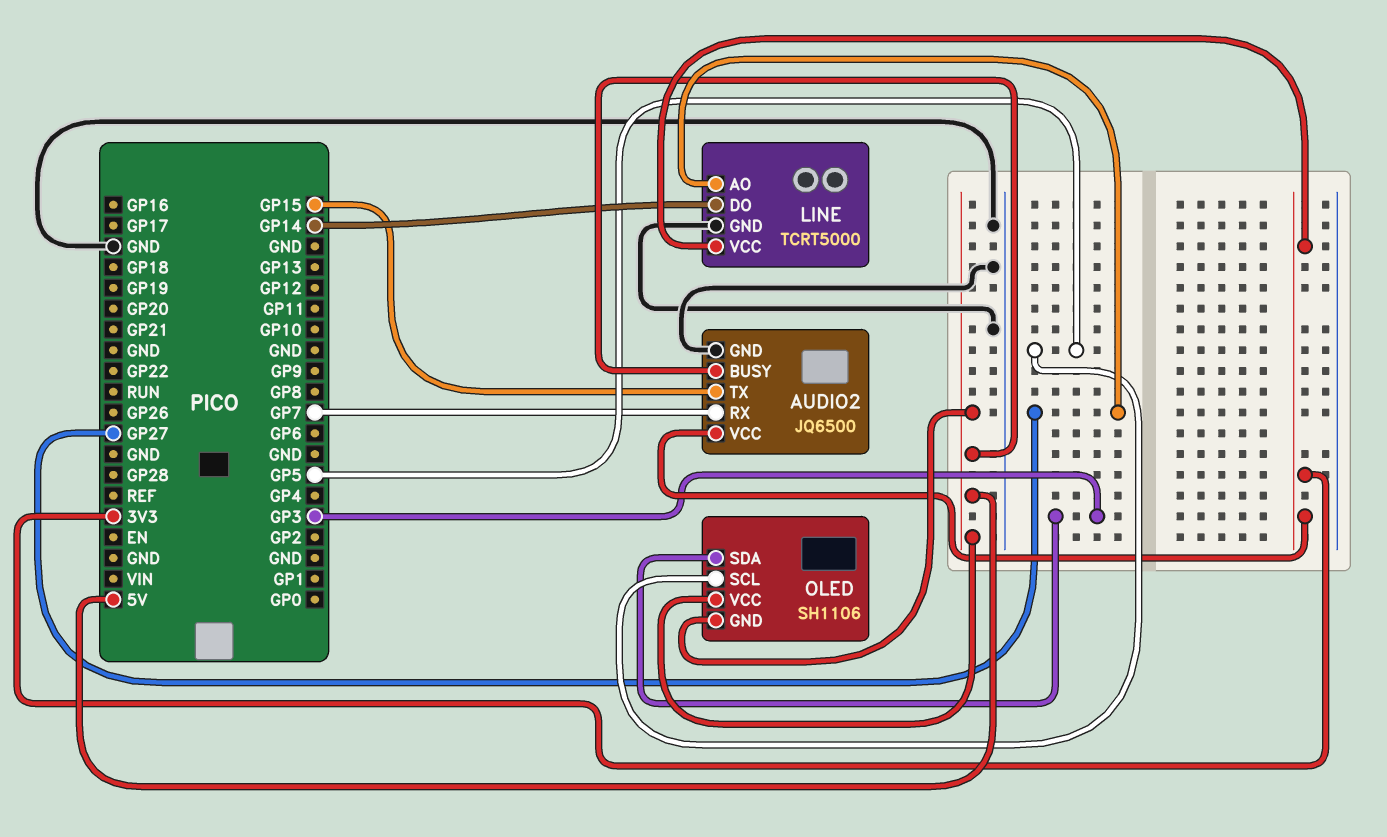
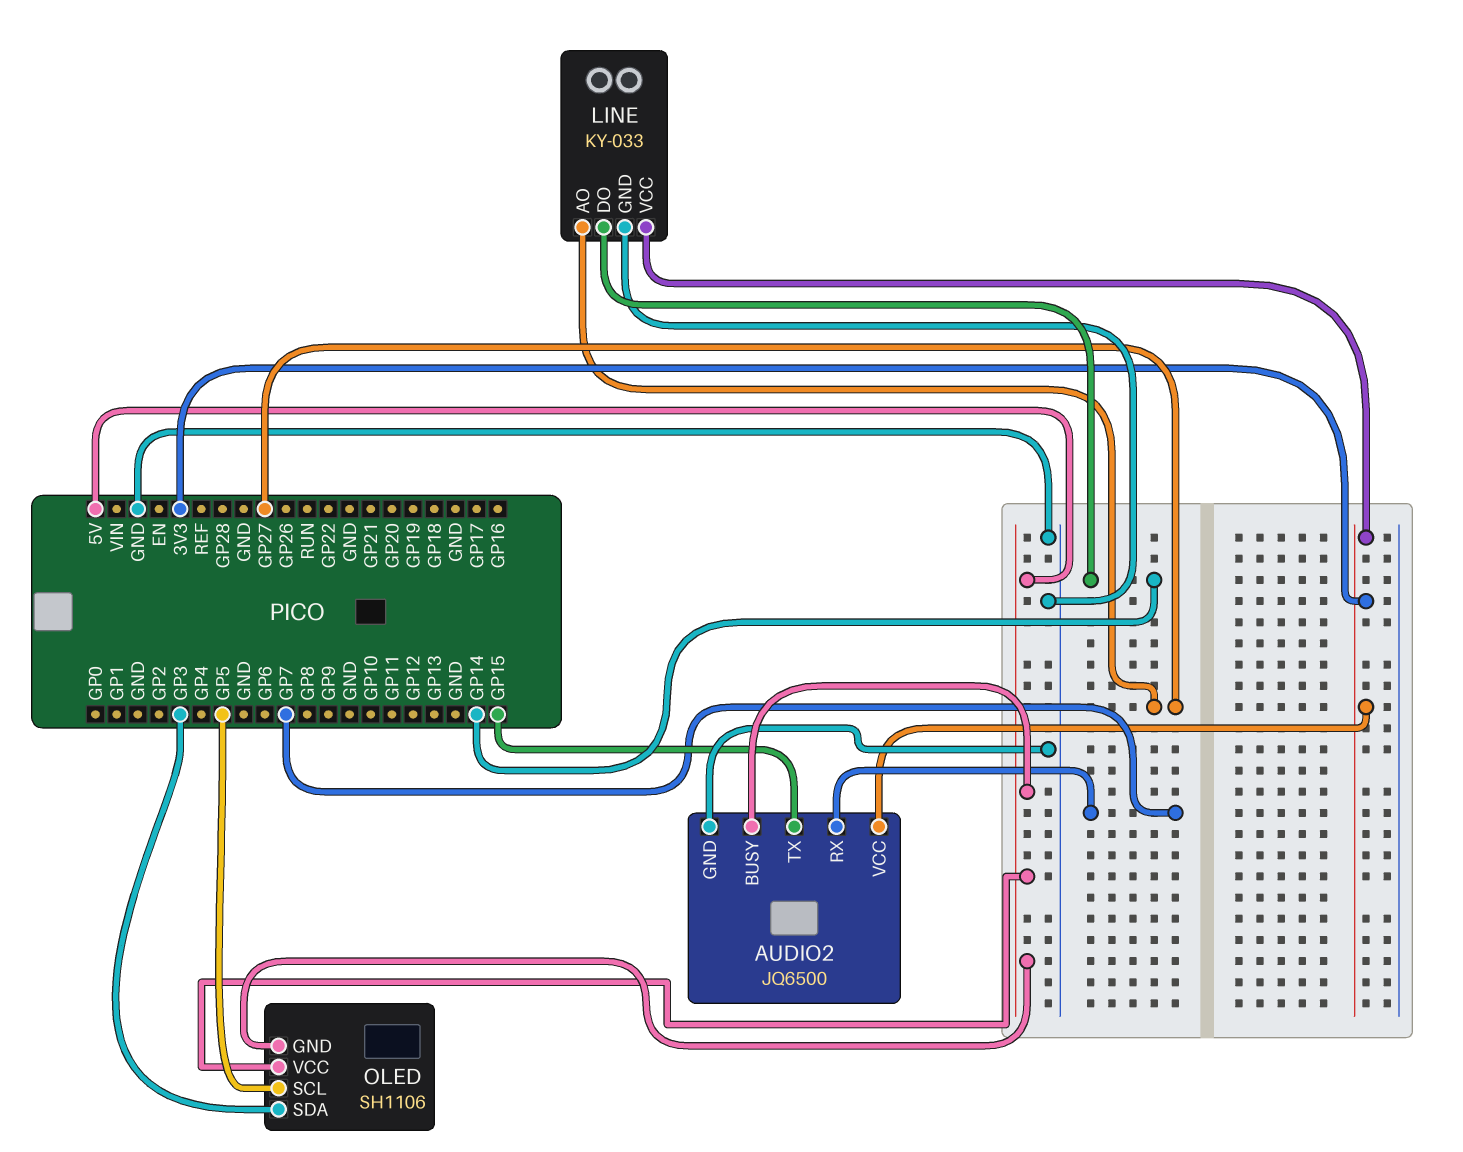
LINE: TCRT5000 -> KY-033

